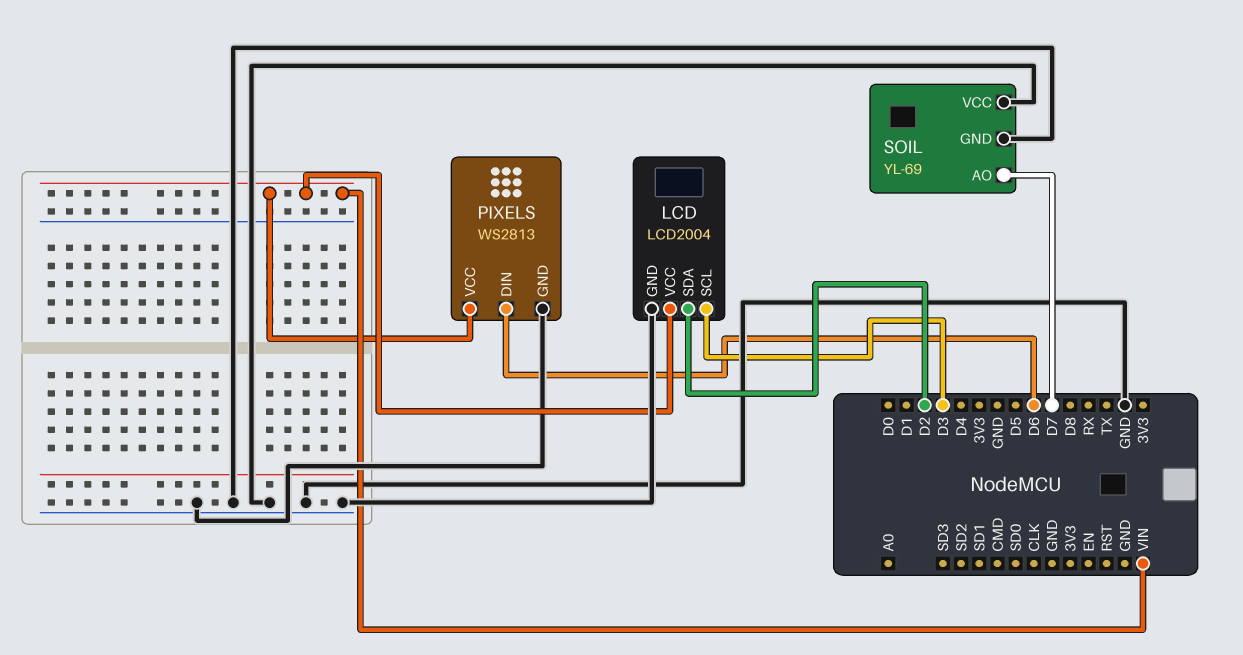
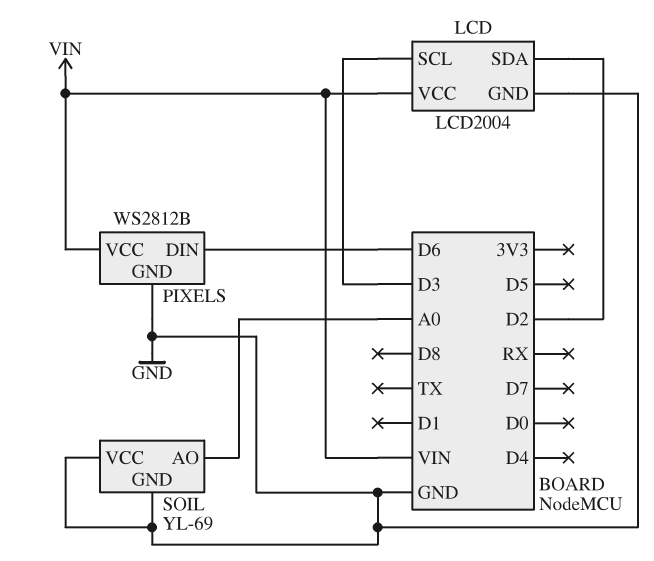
PIXELS: WS2813 -> WS2812B
SOIL pin AO: D7 -> A0

